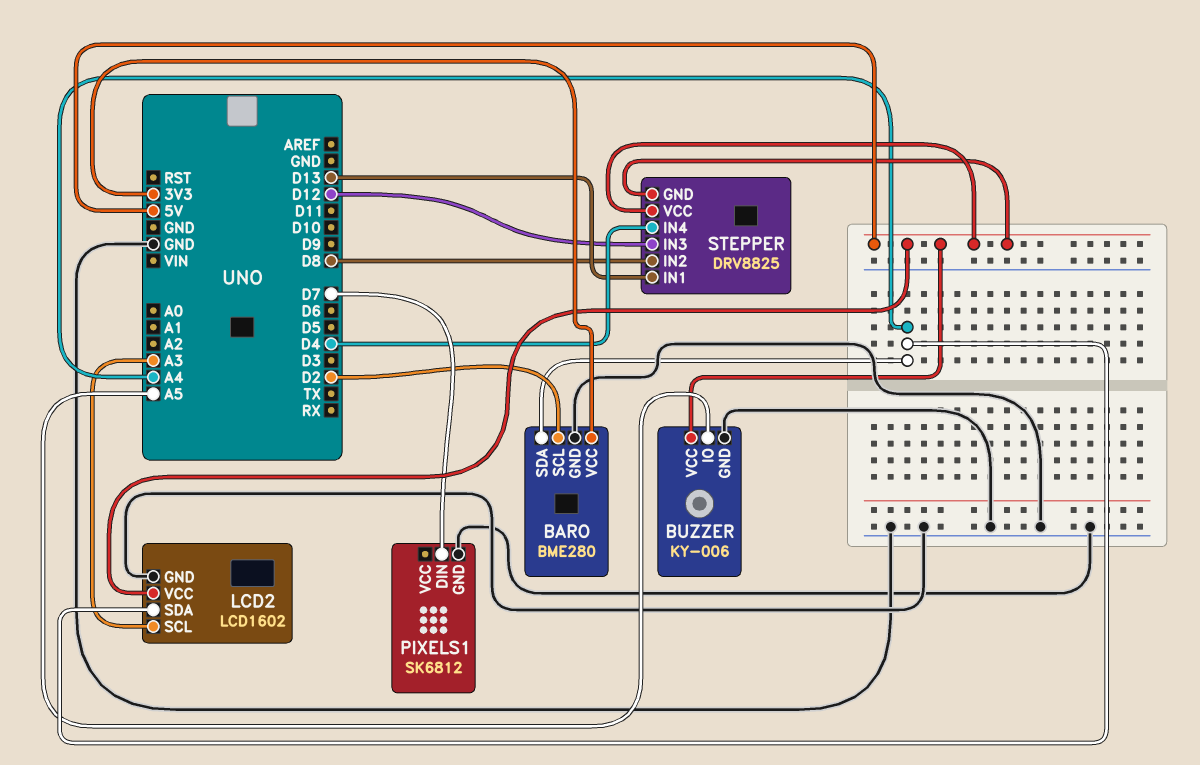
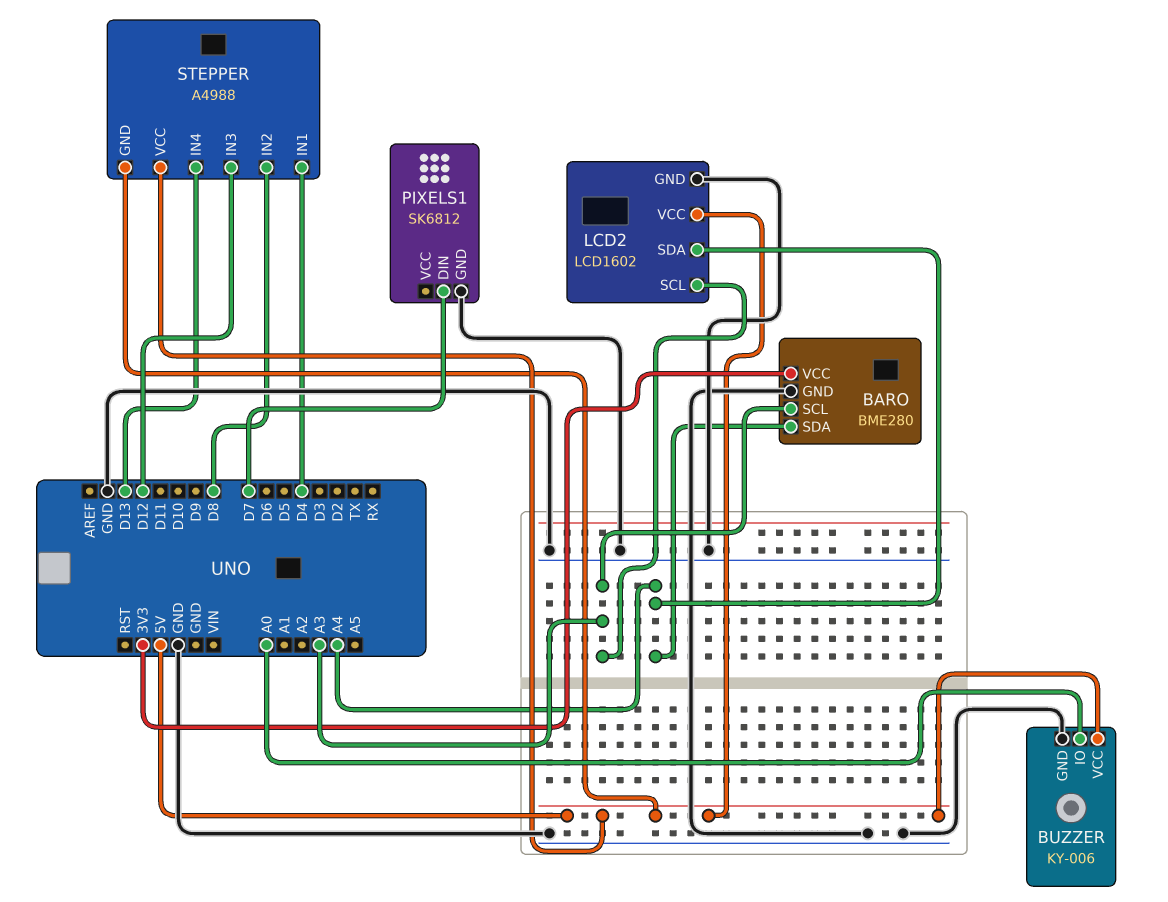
BARO pin SCL: D2 -> A3
BUZZER pin IO: A5 -> A0
STEPPER: DRV8825 -> A4988
STEPPER pin IN1: D13 -> D4
STEPPER pin IN4: D4 -> D13

